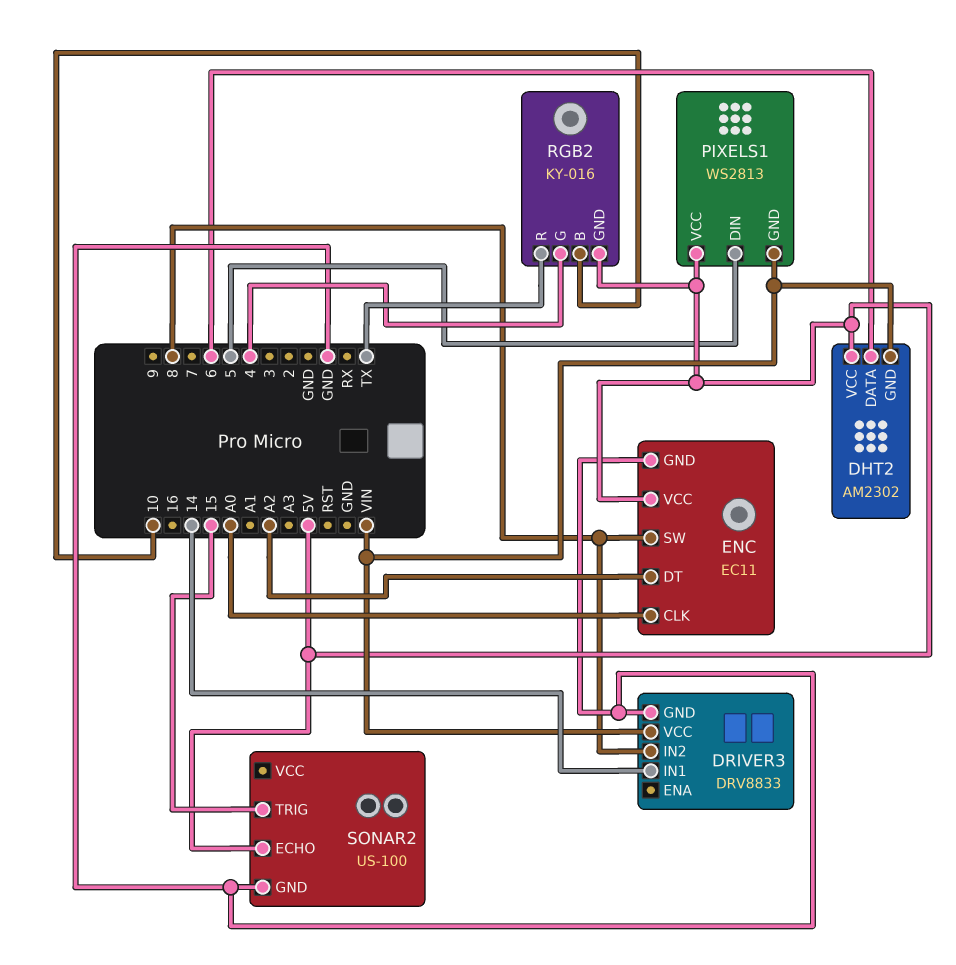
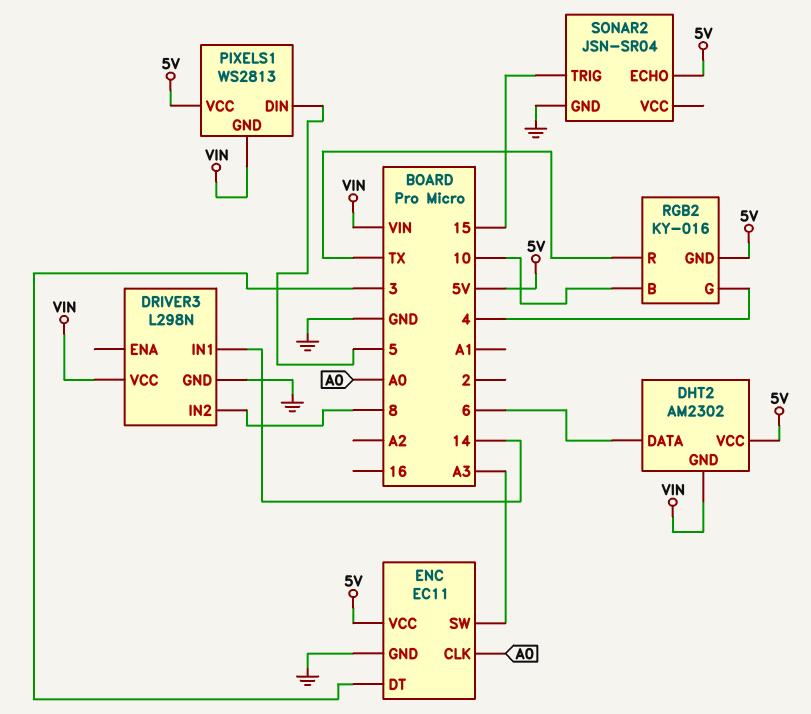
DRIVER3: DRV8833 -> L298N
ENC pin DT: A2 -> 3
ENC pin SW: 8 -> A3
SONAR2: US-100 -> JSN-SR04

